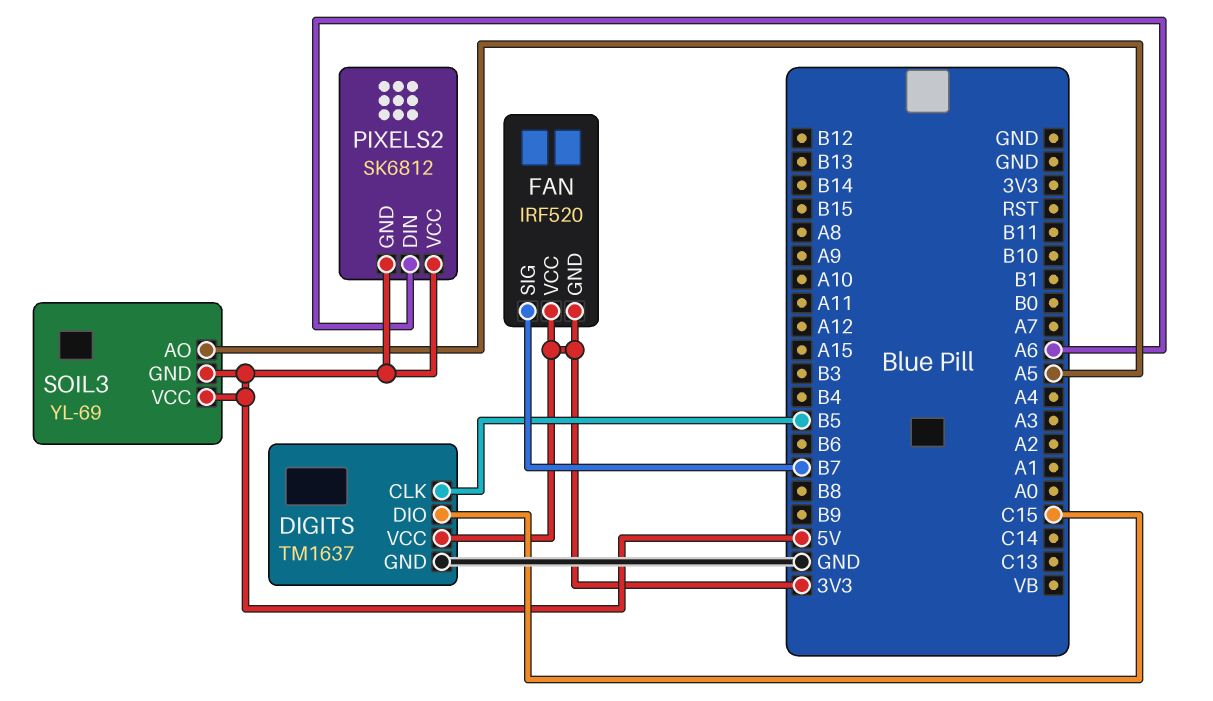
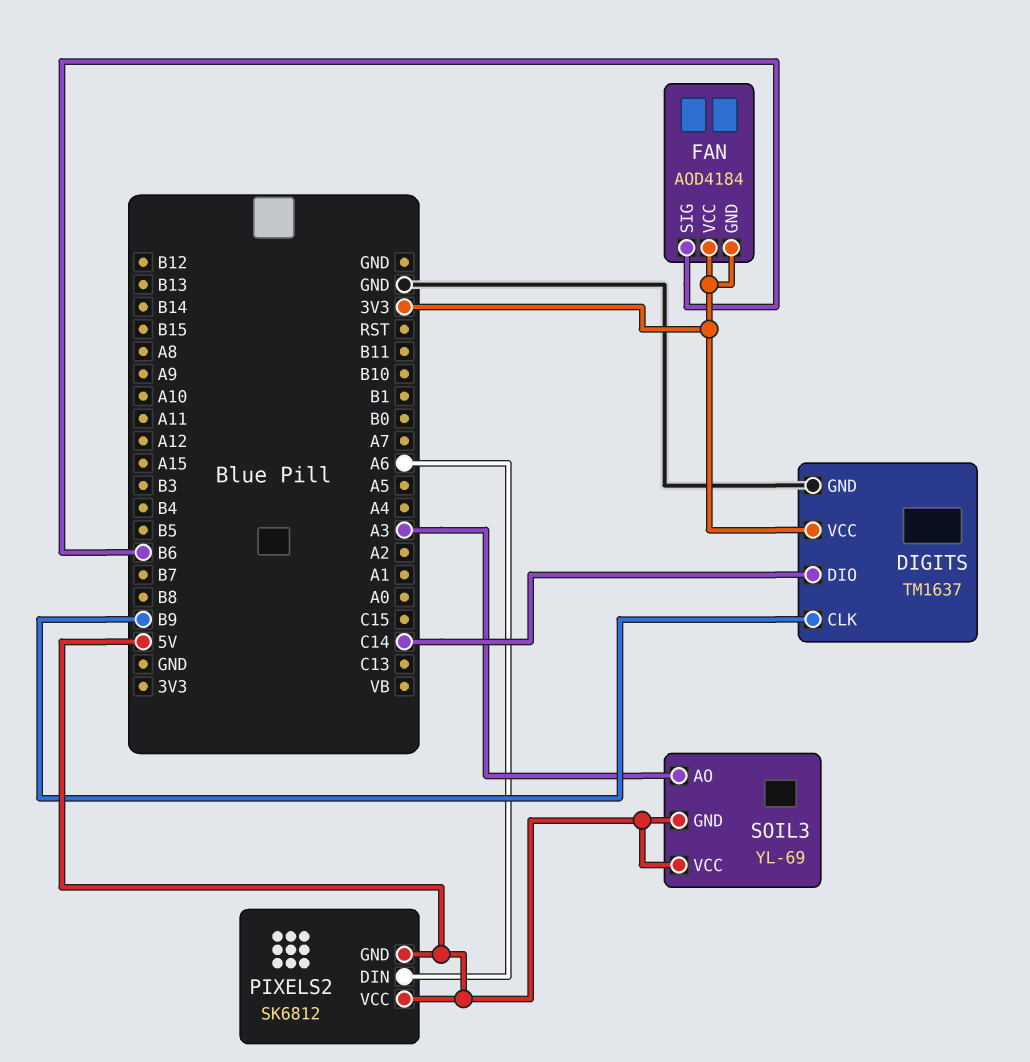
DIGITS pin CLK: B5 -> B9
DIGITS pin DIO: C15 -> C14
FAN: IRF520 -> AOD4184
FAN pin SIG: B7 -> B6
SOIL3 pin AO: A5 -> A3

